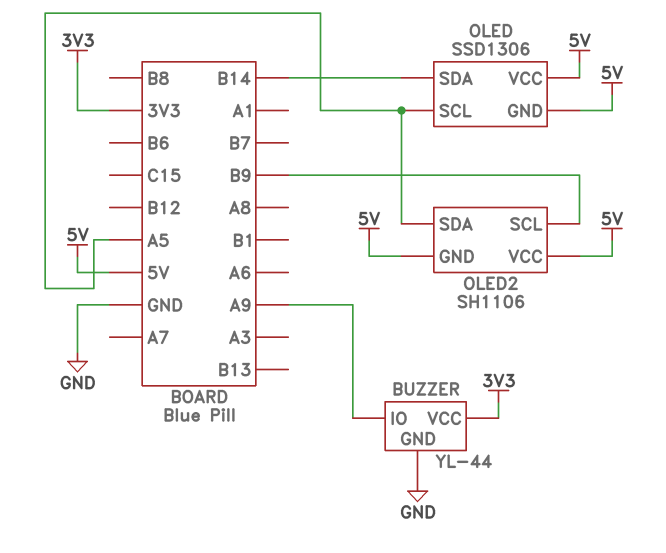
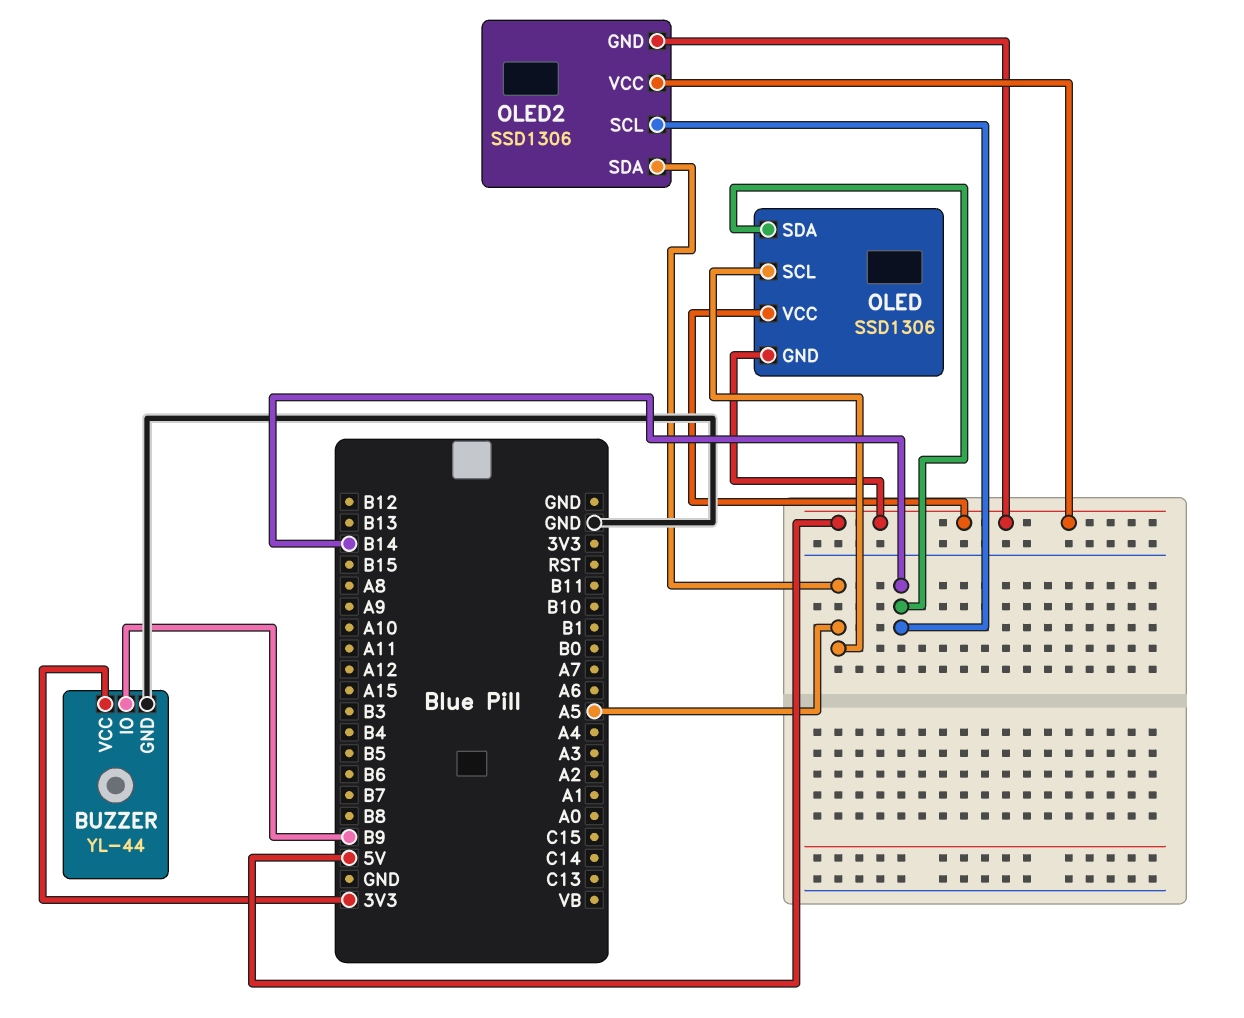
BUZZER pin IO: A9 -> B9
OLED2: SH1106 -> SSD1306
OLED2 pin SCL: B9 -> B14

